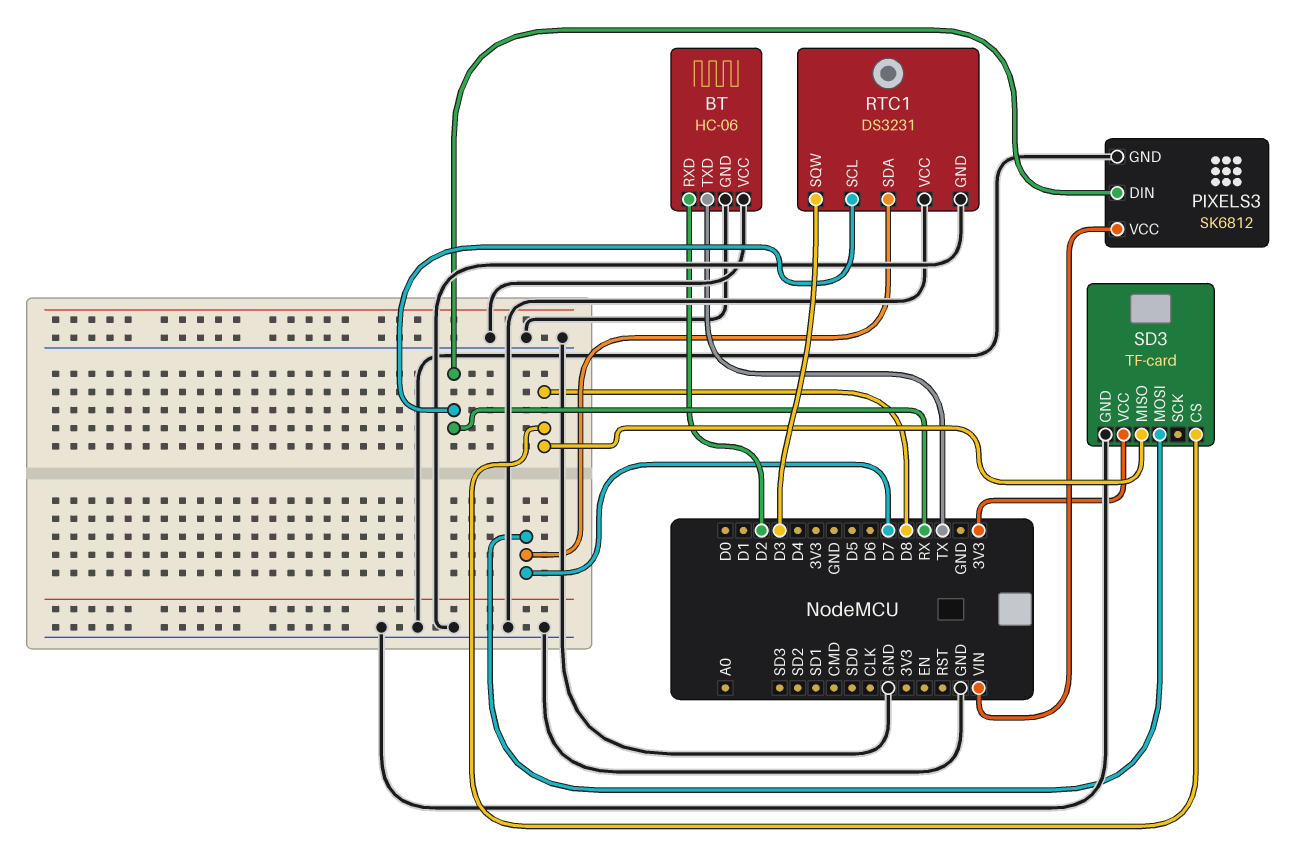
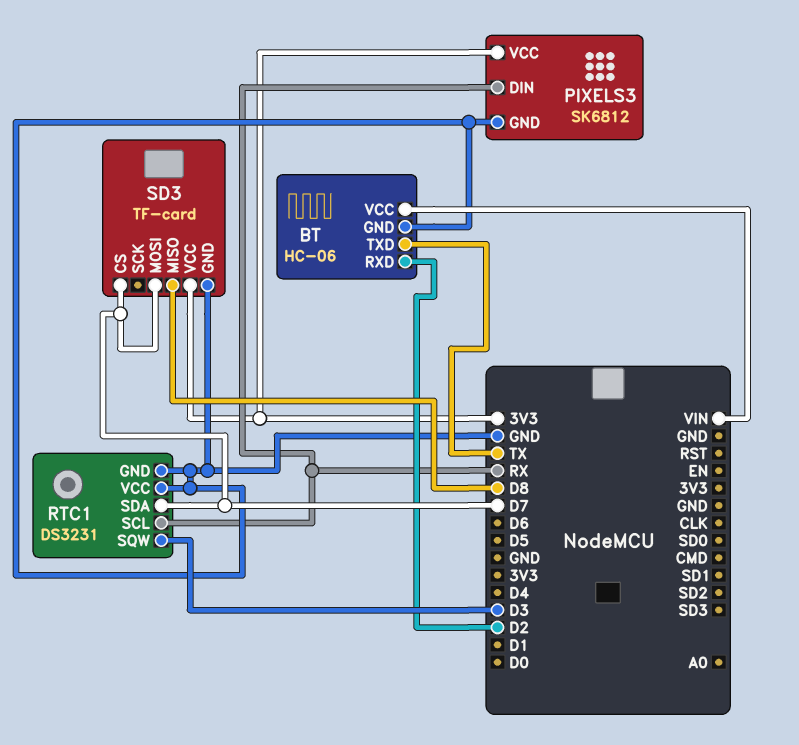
BT pin VCC: GND -> VIN
PIXELS3 pin VCC: VIN -> 3V3
SD3 pin CS: D8 -> D7

